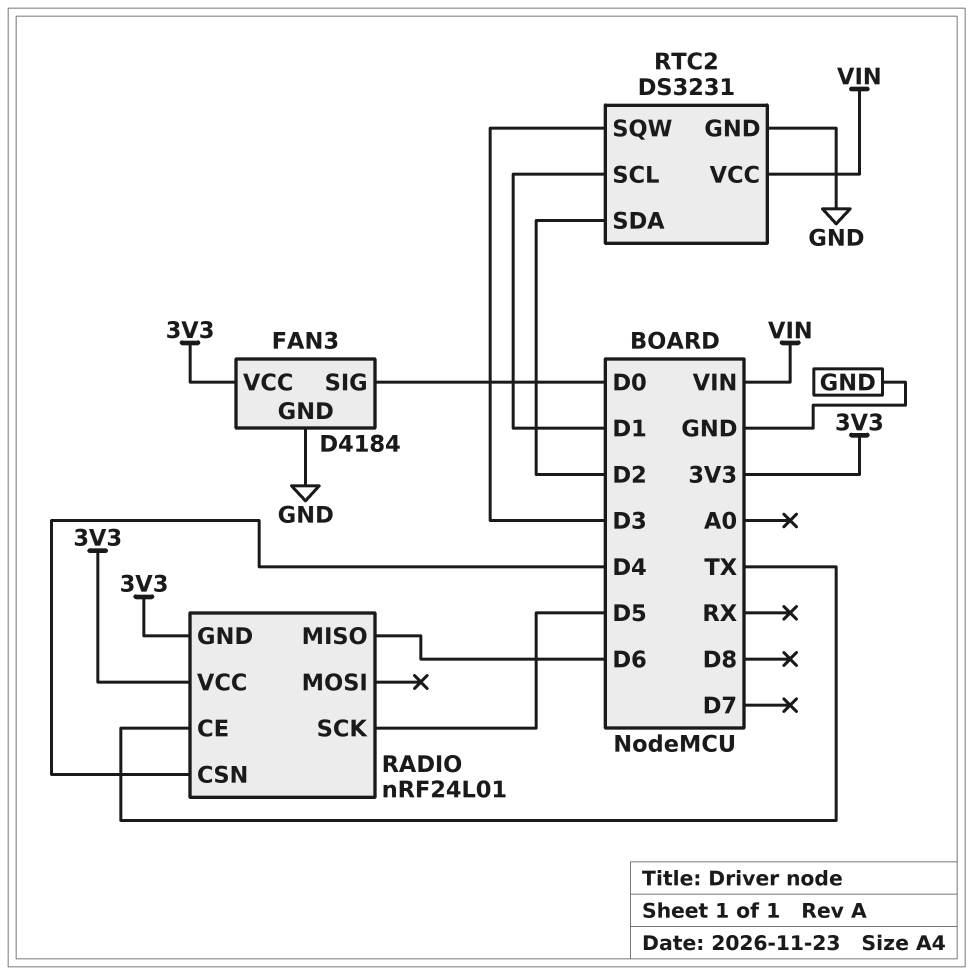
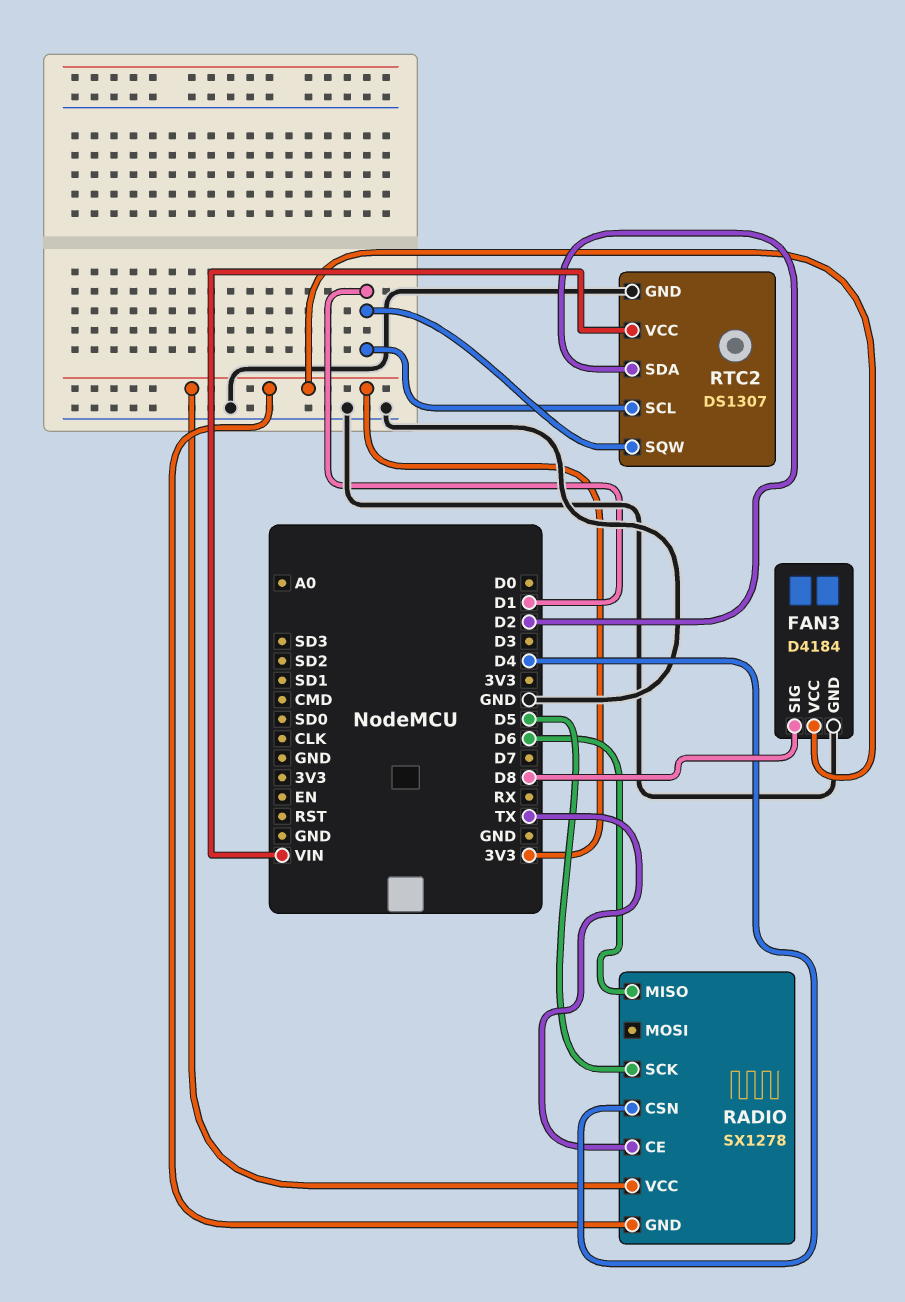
FAN3 pin SIG: D0 -> D8
RADIO: nRF24L01 -> SX1278
RTC2: DS3231 -> DS1307
RTC2 pin SQW: D3 -> D1

